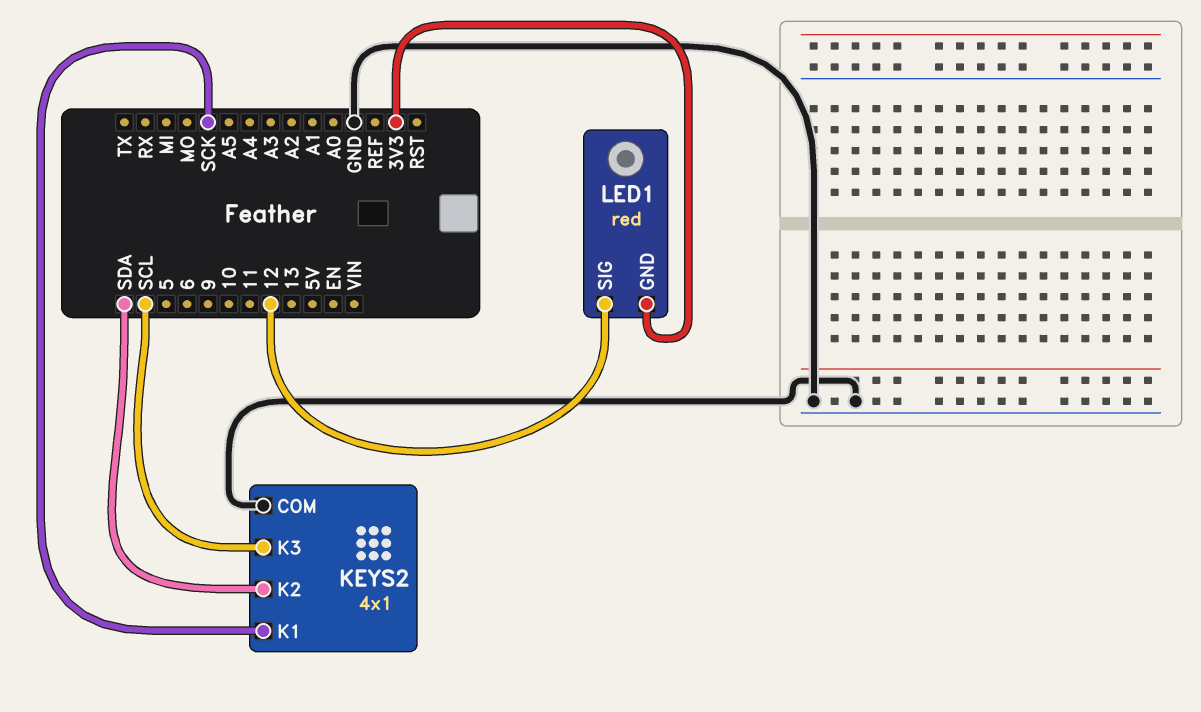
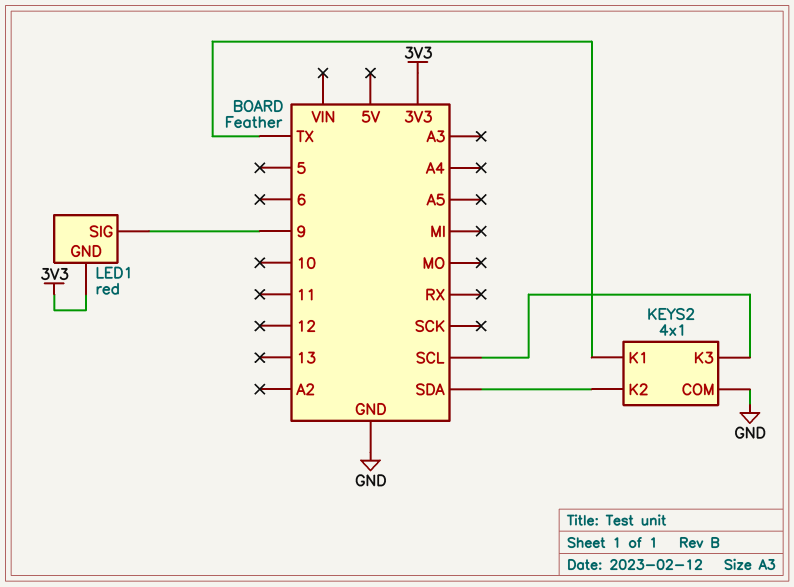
KEYS2 pin K1: SCK -> TX
LED1 pin SIG: 12 -> 9

